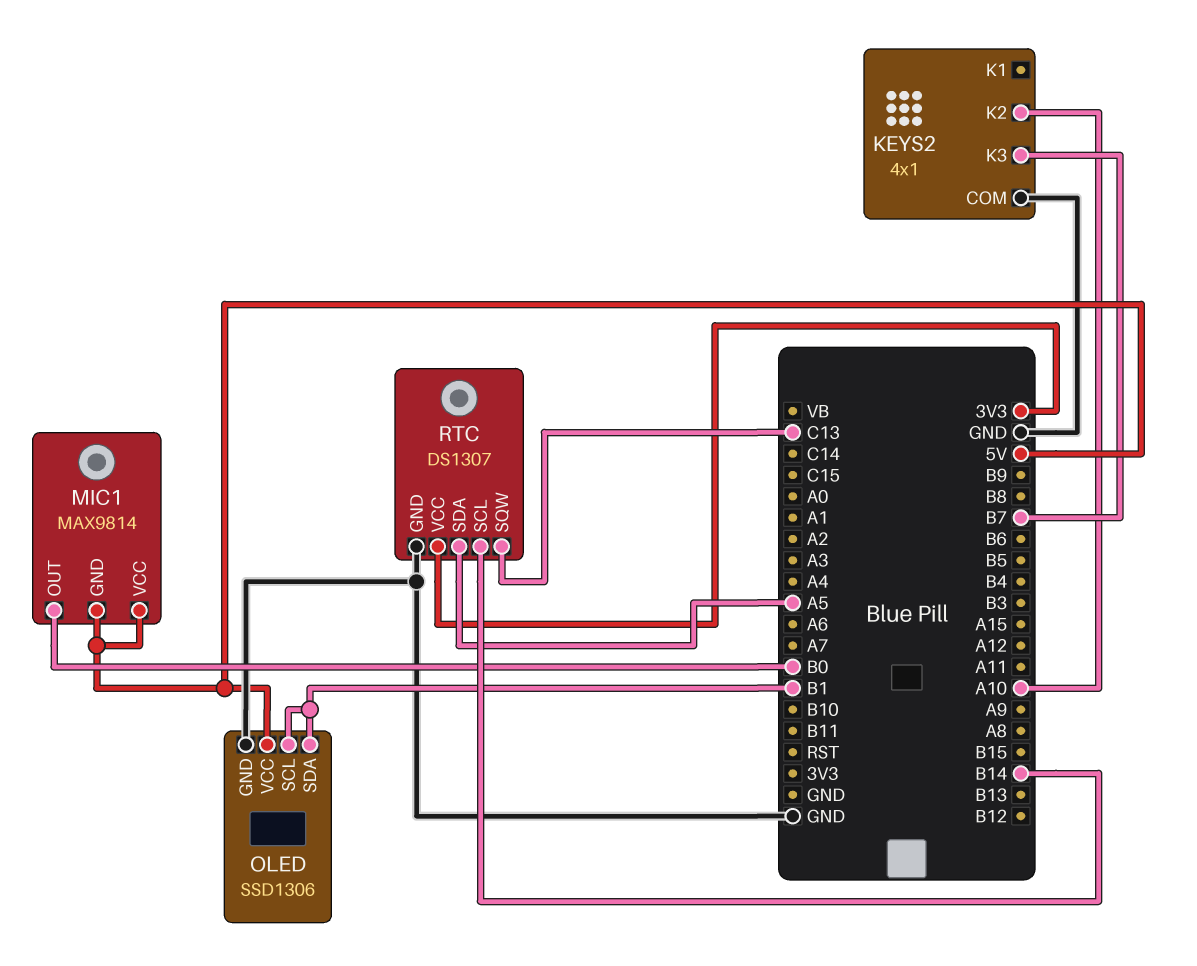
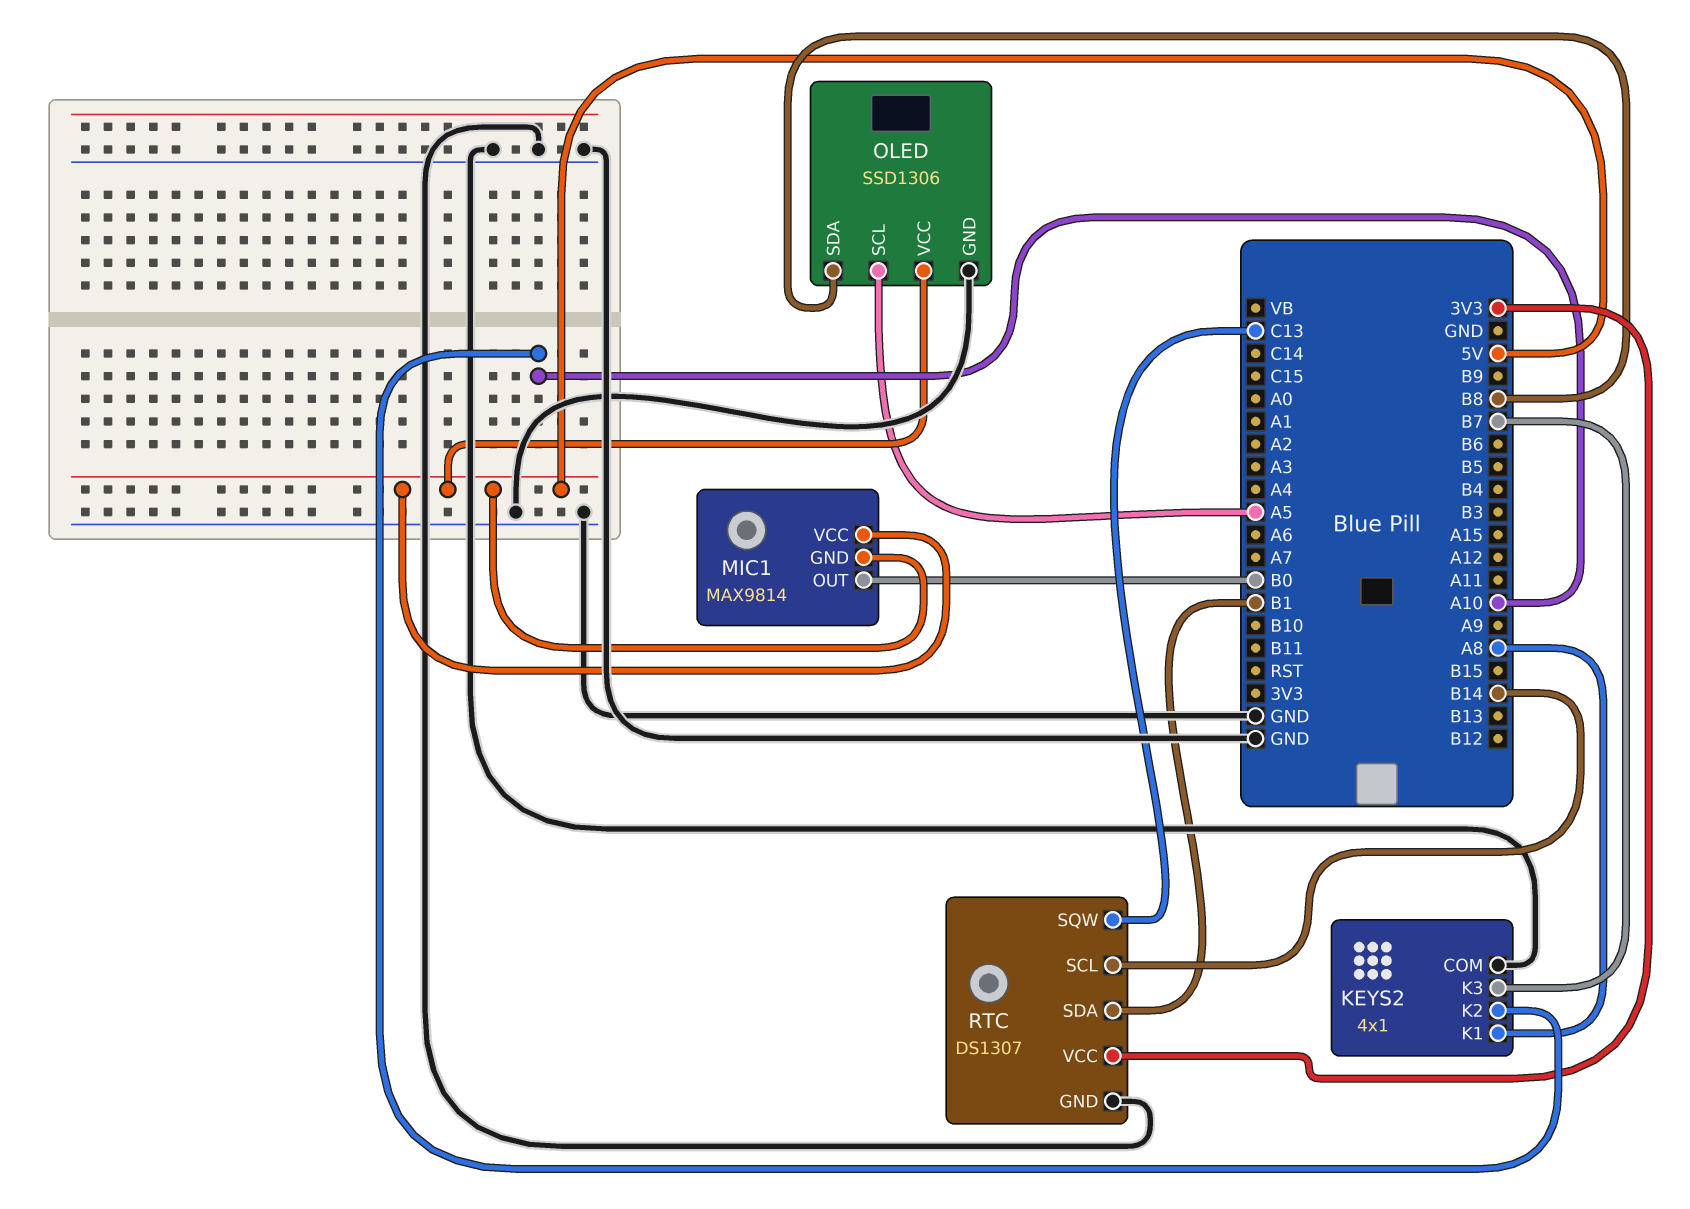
KEYS2 pin K1: none -> A8
OLED pin SCL: B1 -> A5
OLED pin SDA: B1 -> B8
RTC pin SDA: A5 -> B1

